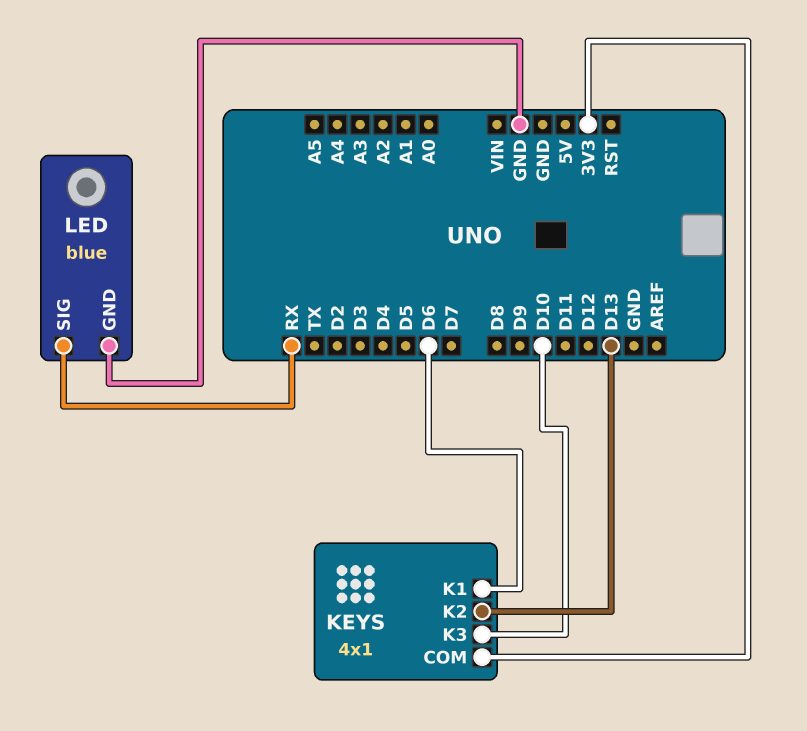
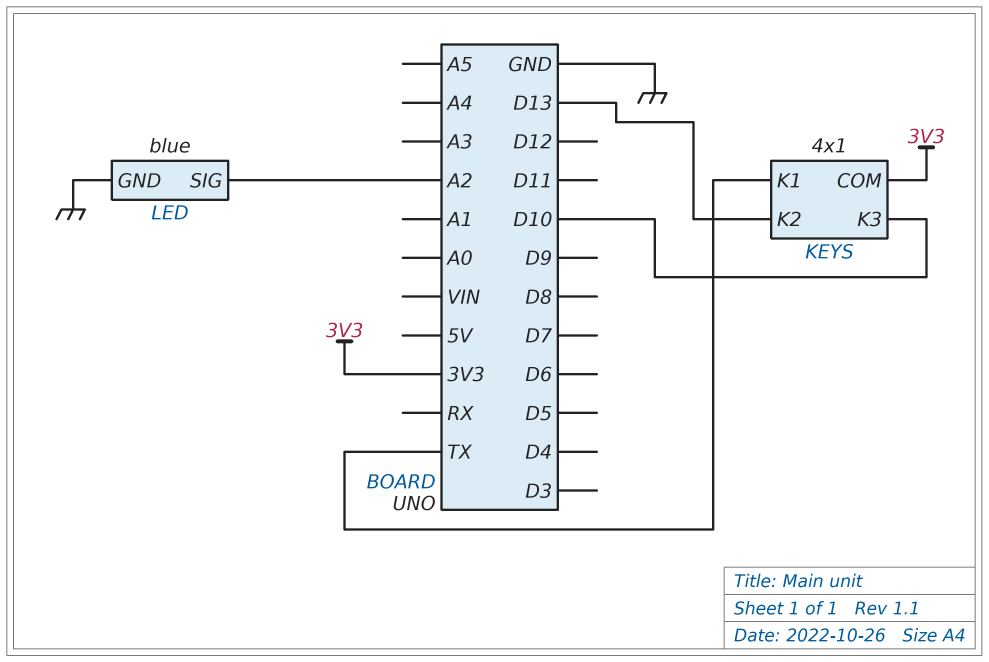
KEYS pin K1: D6 -> TX
LED pin SIG: RX -> A2

